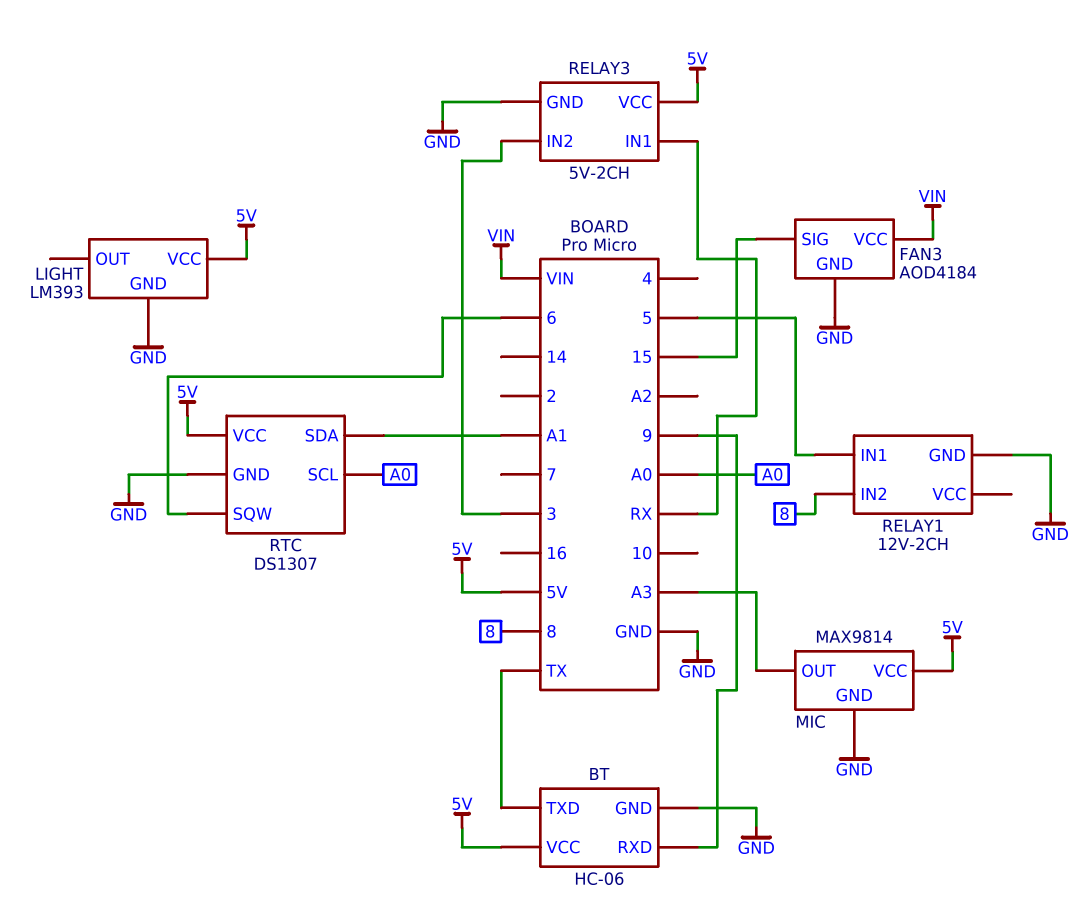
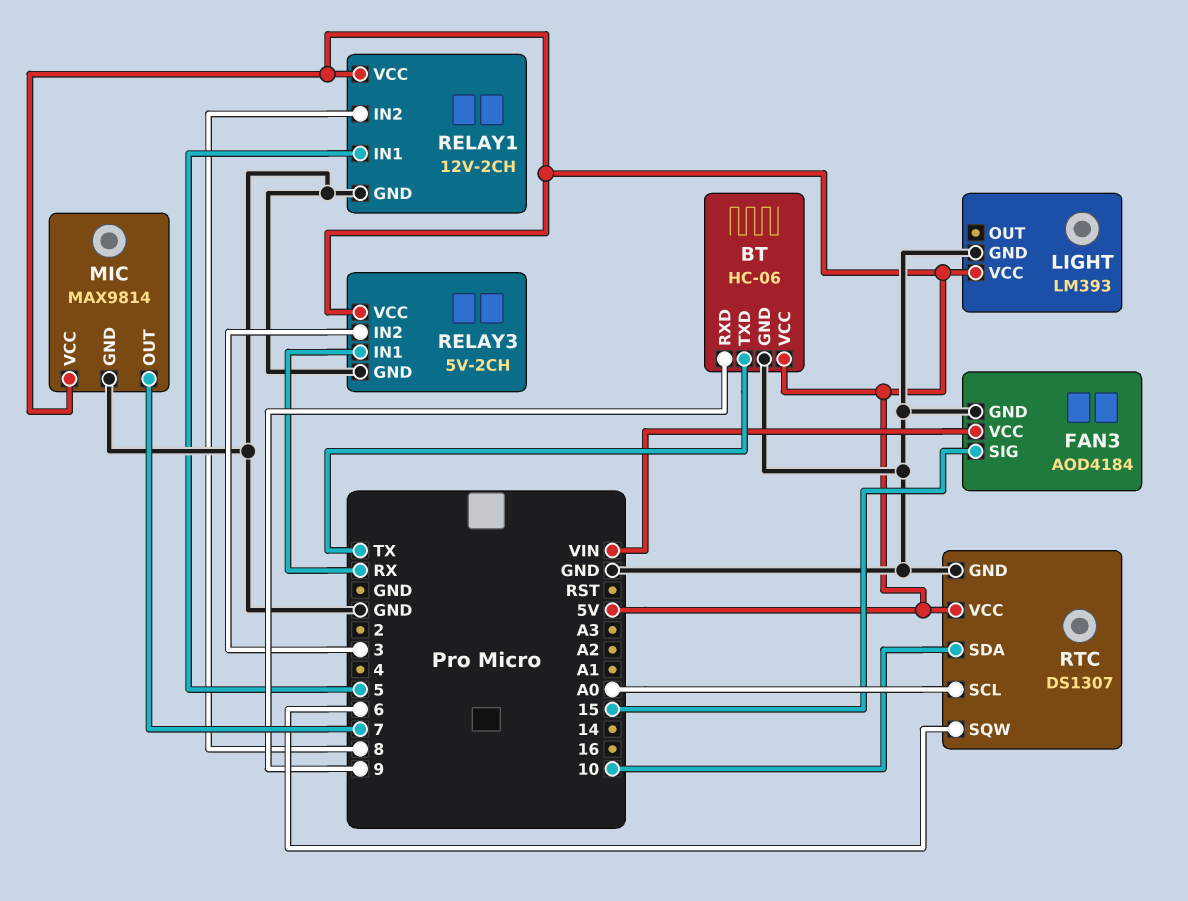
MIC pin OUT: A3 -> 7
RELAY1 pin VCC: none -> 5V
RTC pin SDA: A1 -> 10

